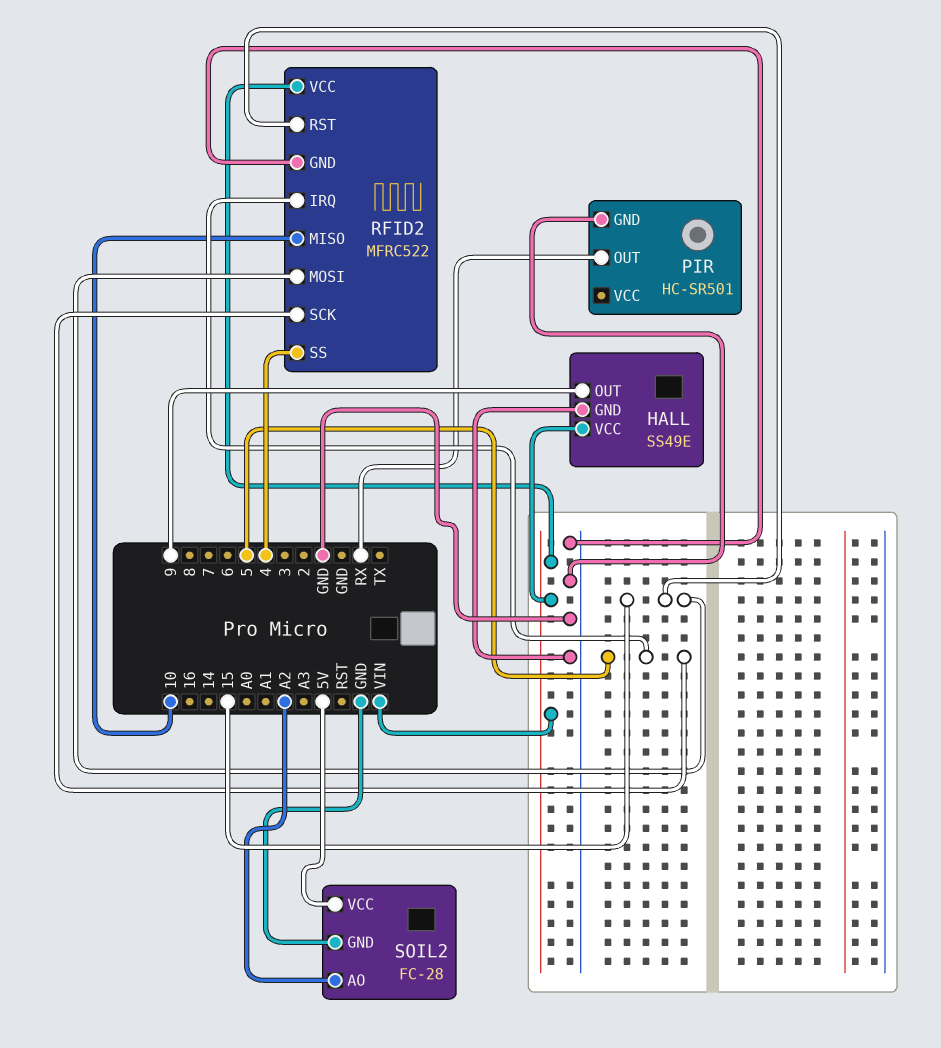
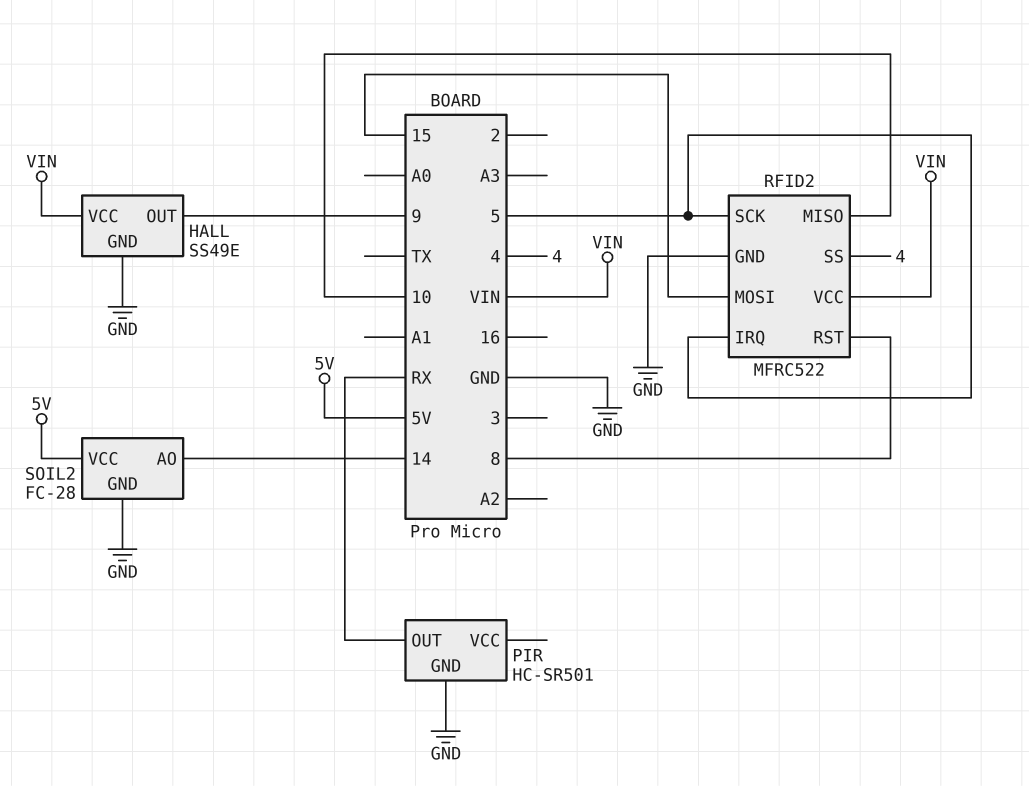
RFID2 pin RST: 15 -> 8
SOIL2 pin AO: A2 -> 14

